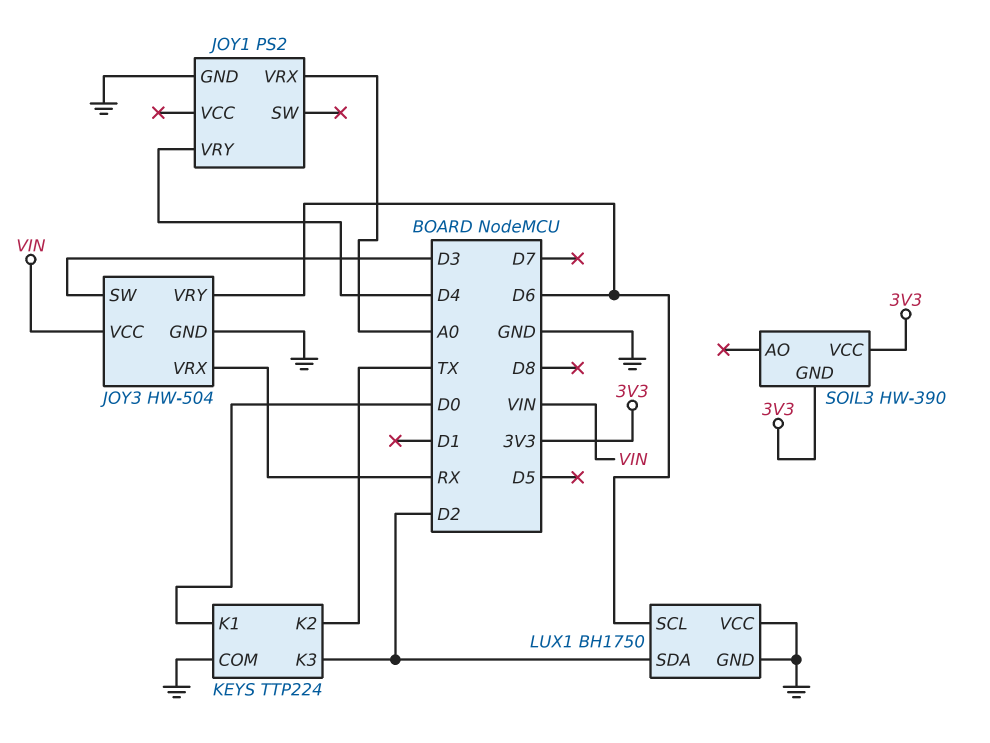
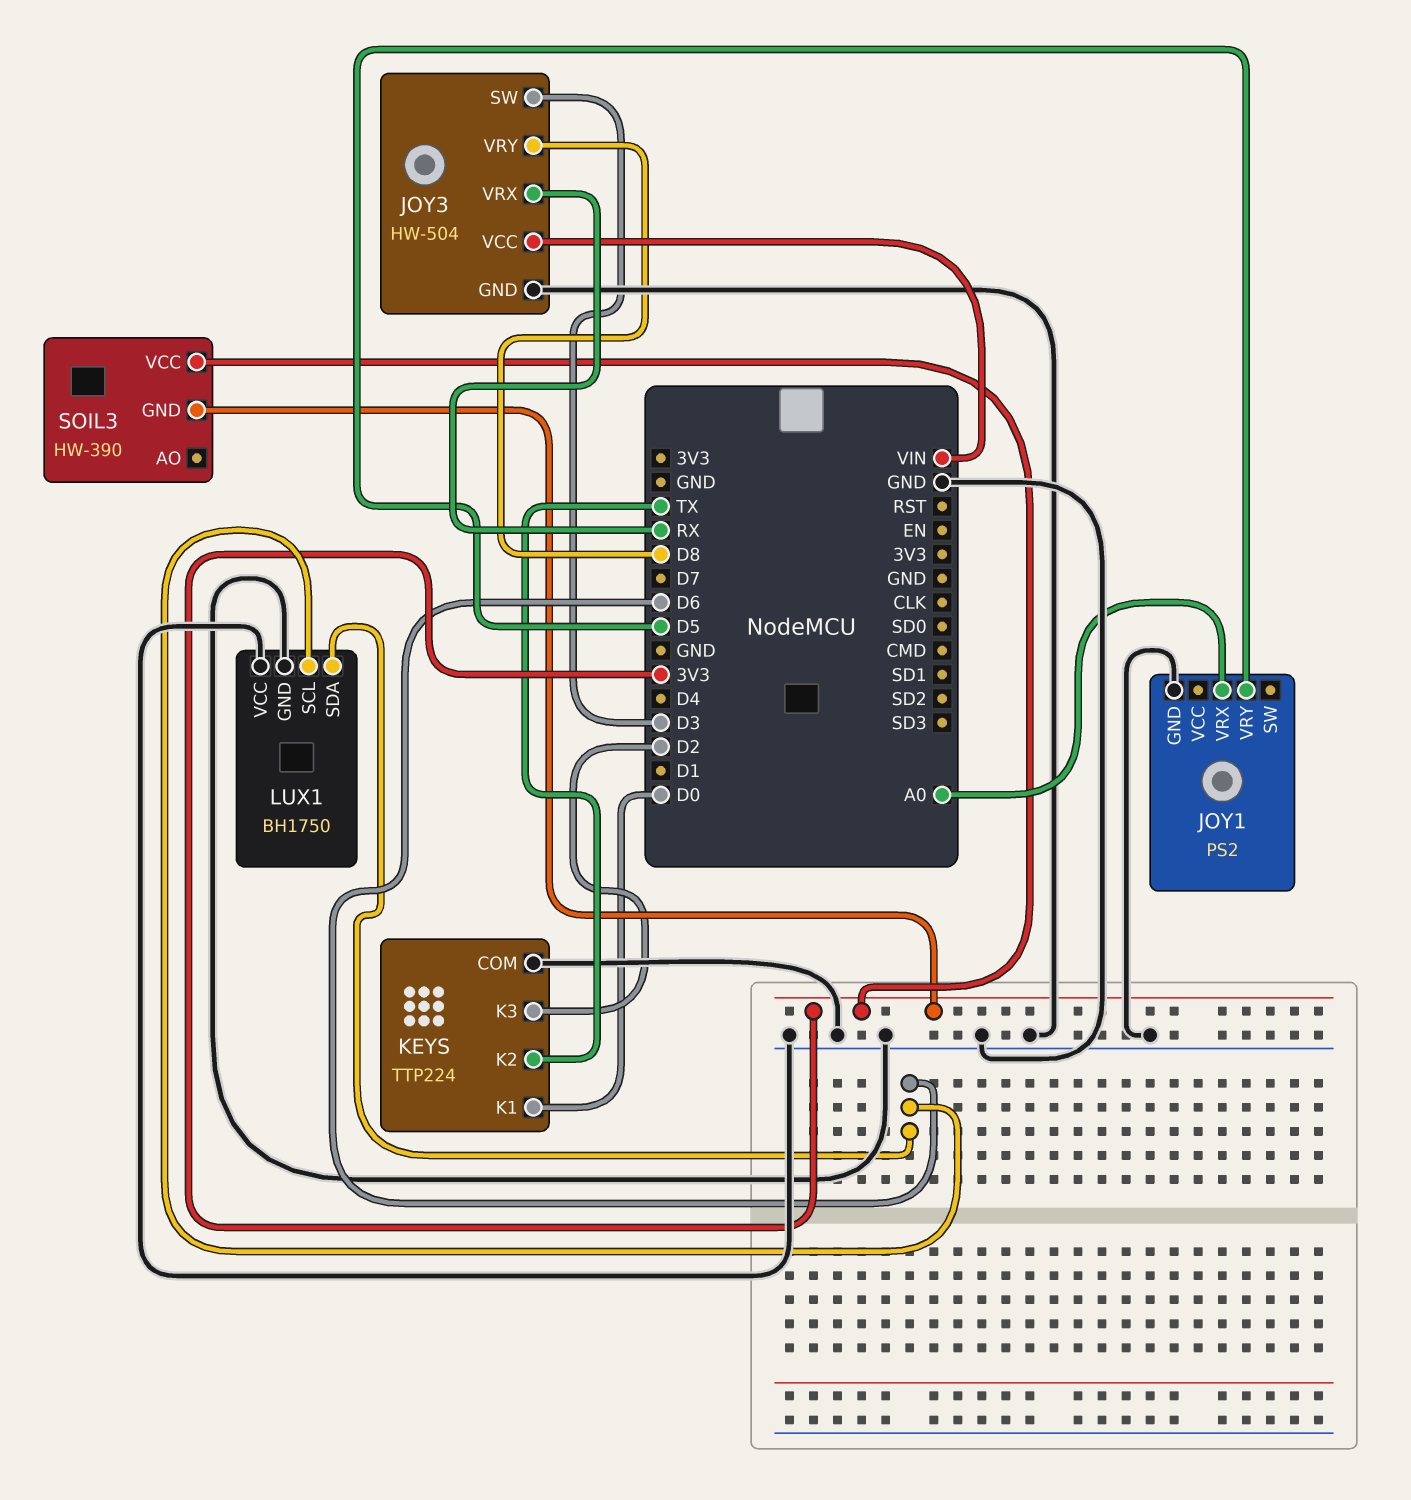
JOY1 pin VRY: D4 -> D5
JOY3 pin VRY: D6 -> D8
LUX1 pin SDA: D2 -> D6

